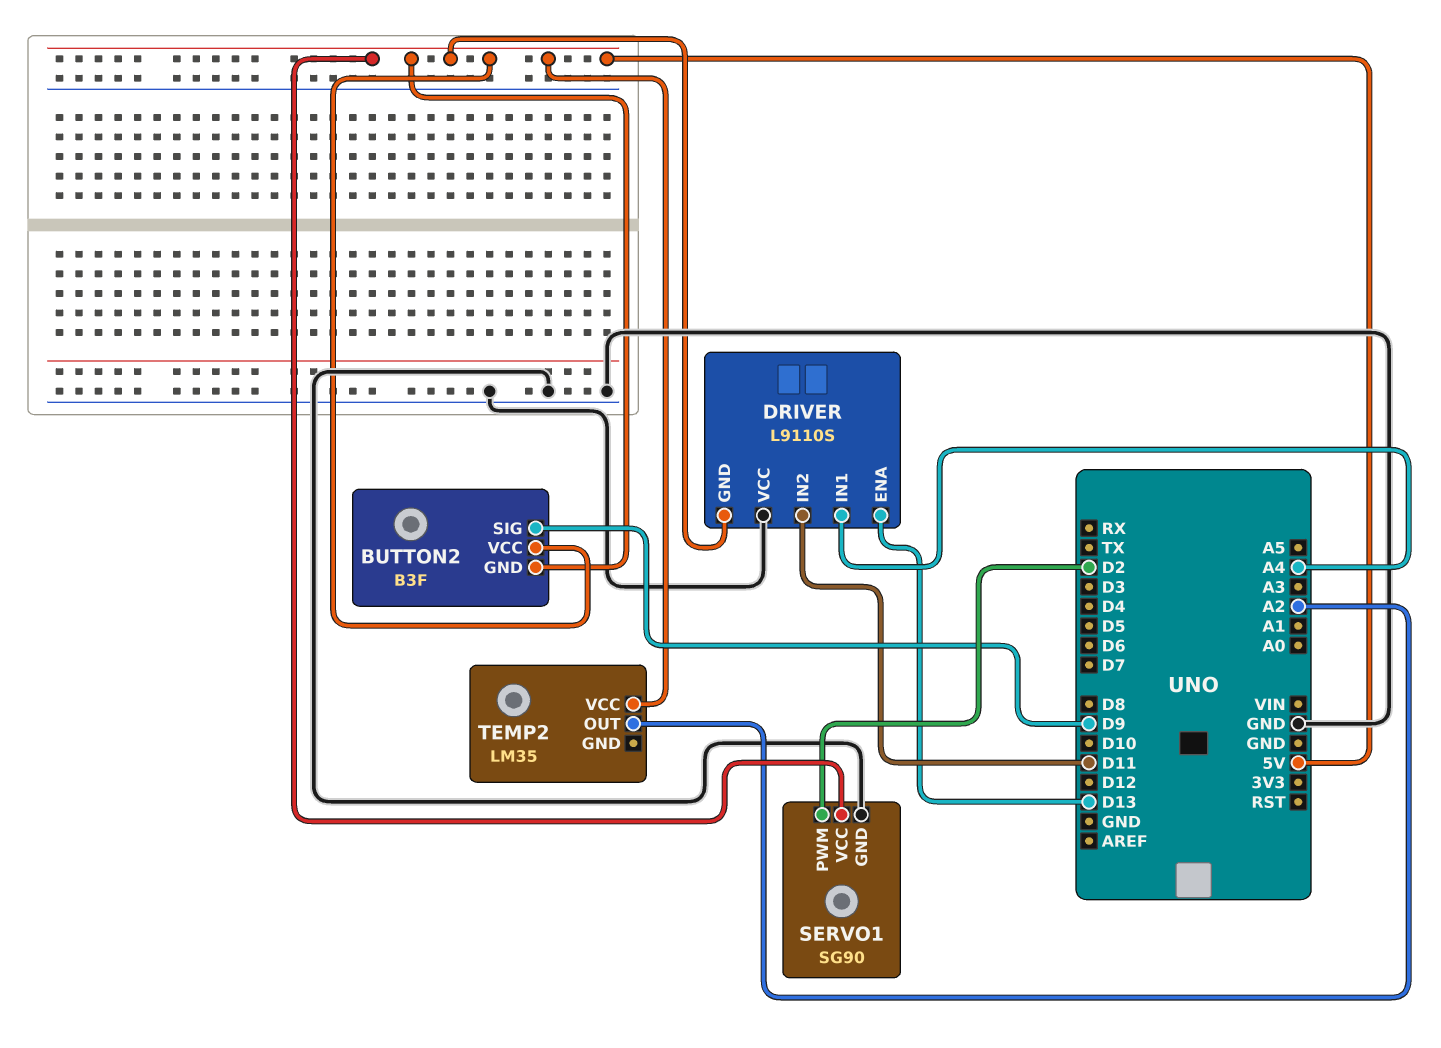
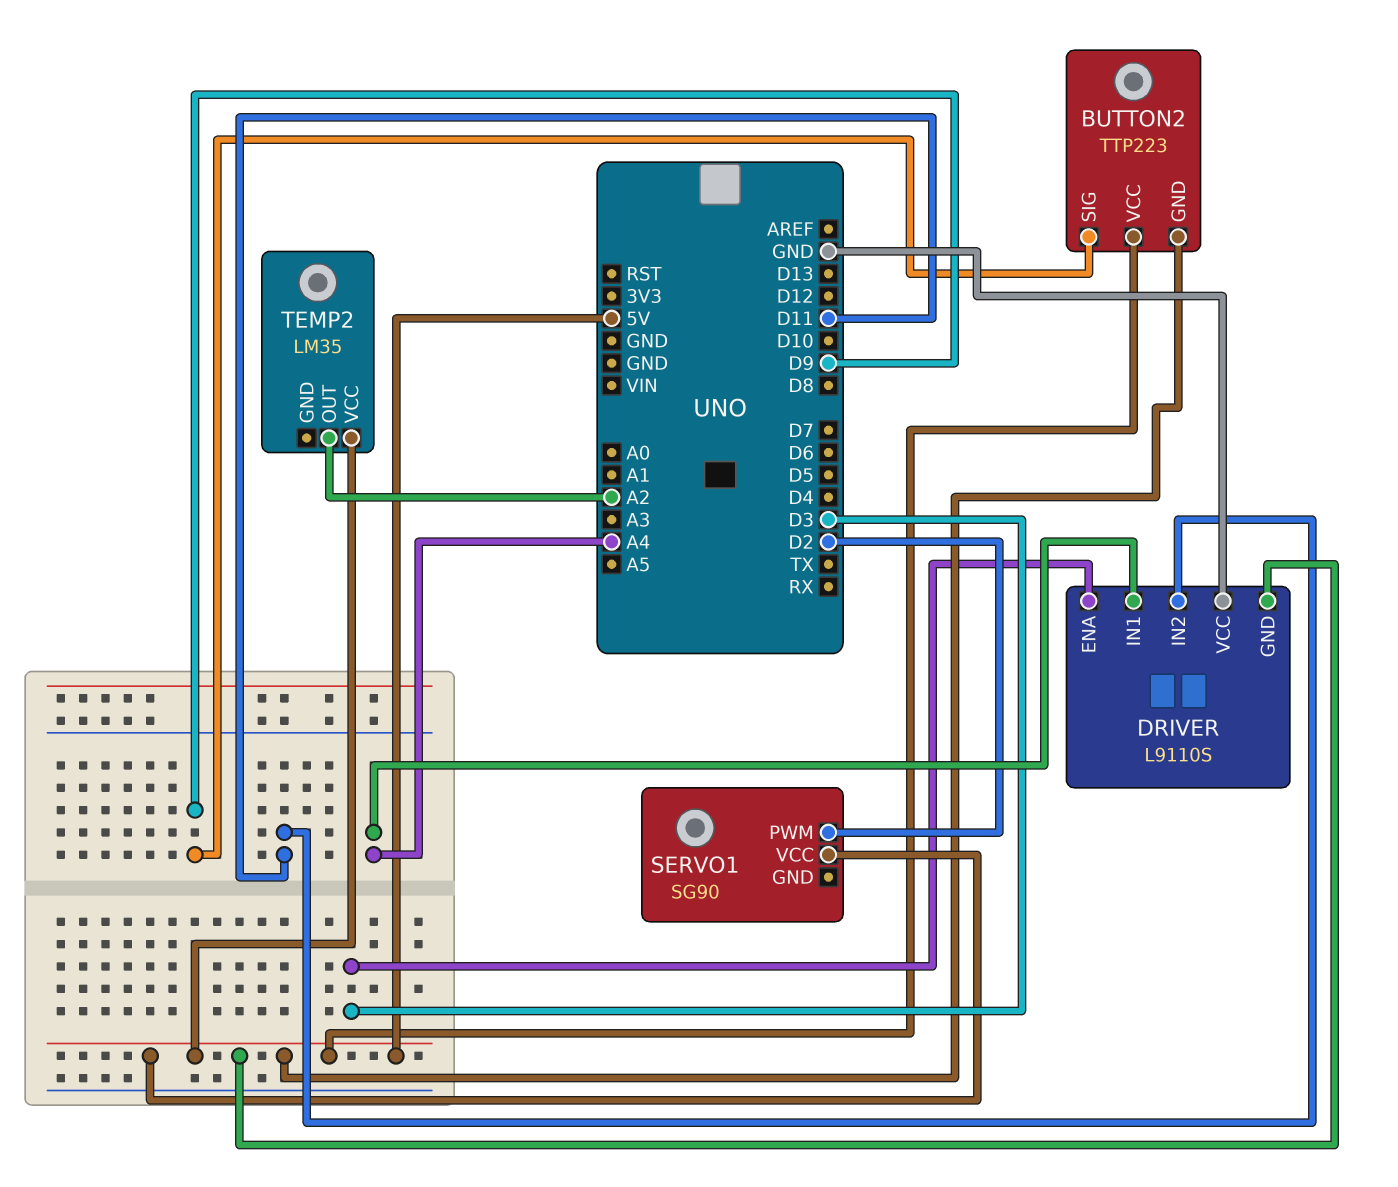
BUTTON2: B3F -> TTP223
DRIVER pin ENA: D13 -> D3
SERVO1 pin GND: GND -> none

